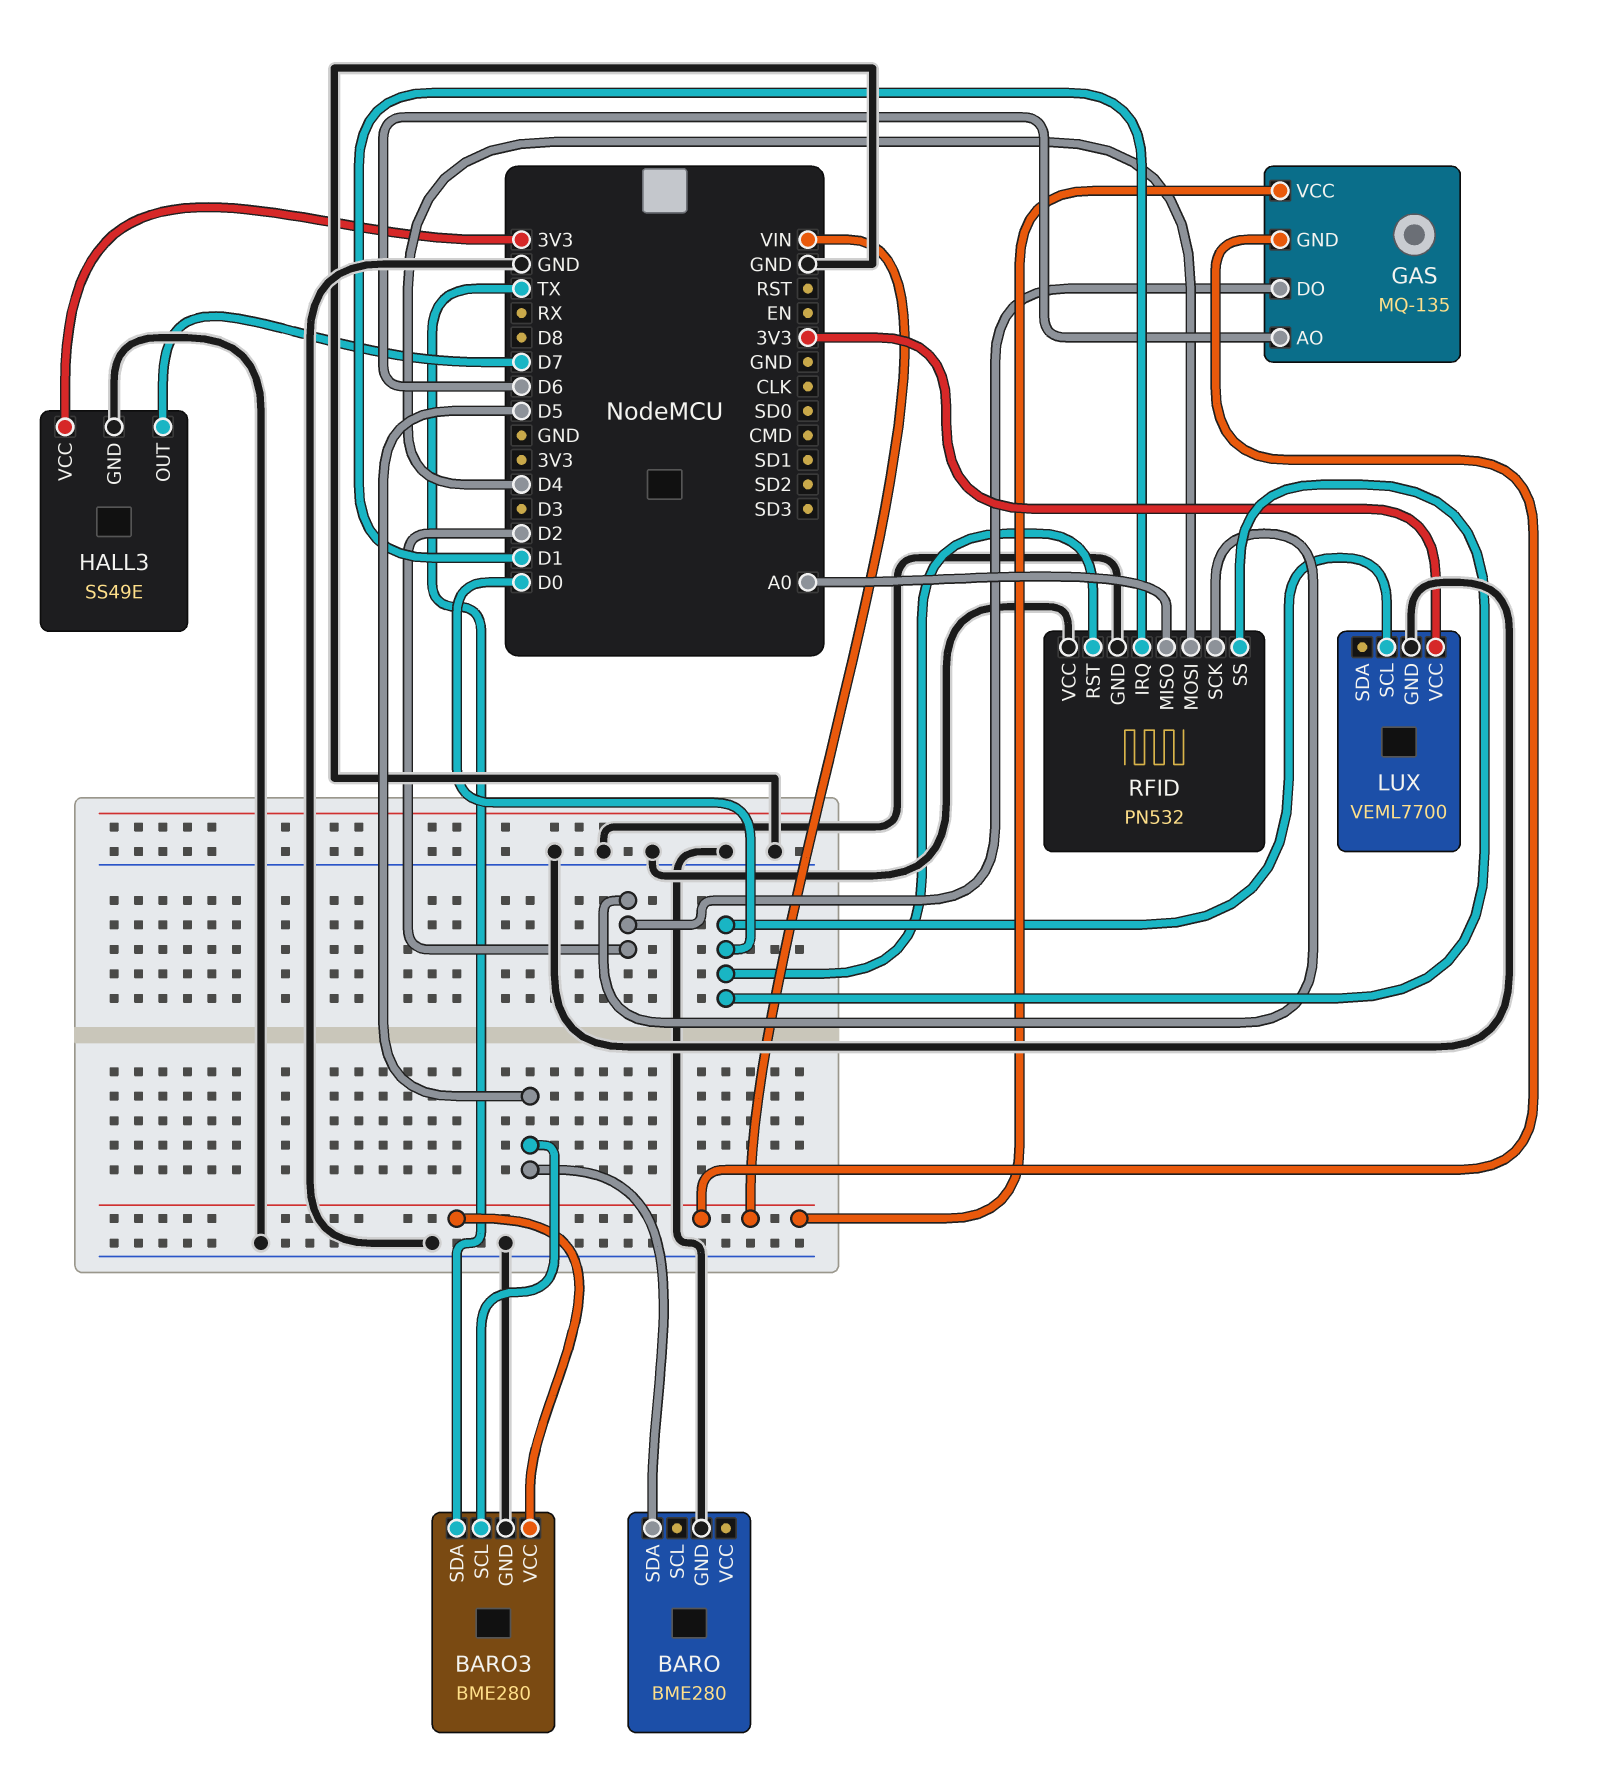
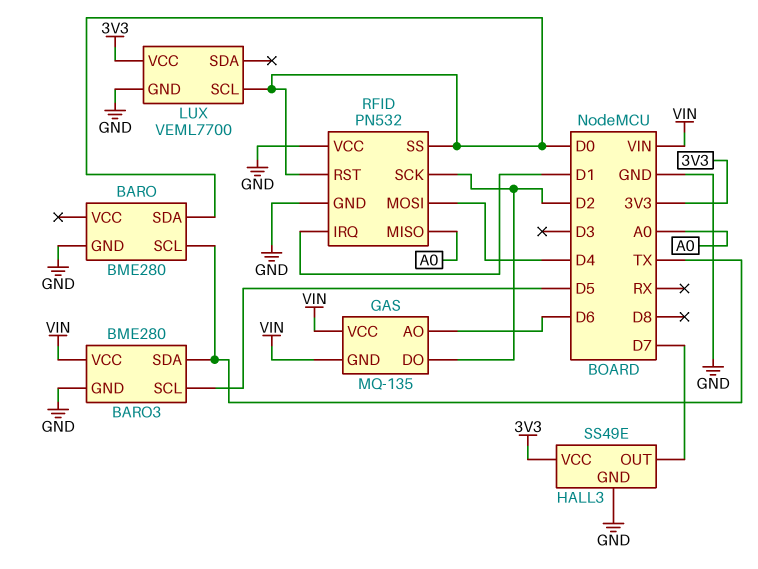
BARO pin SCL: none -> TX
BARO pin SDA: D5 -> D0

